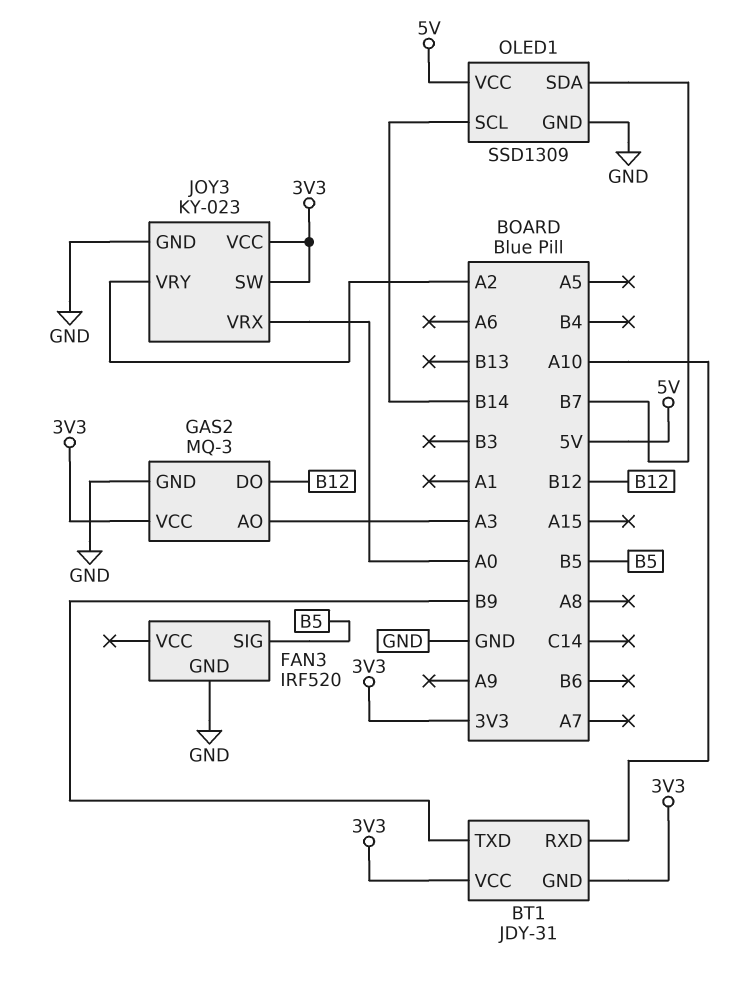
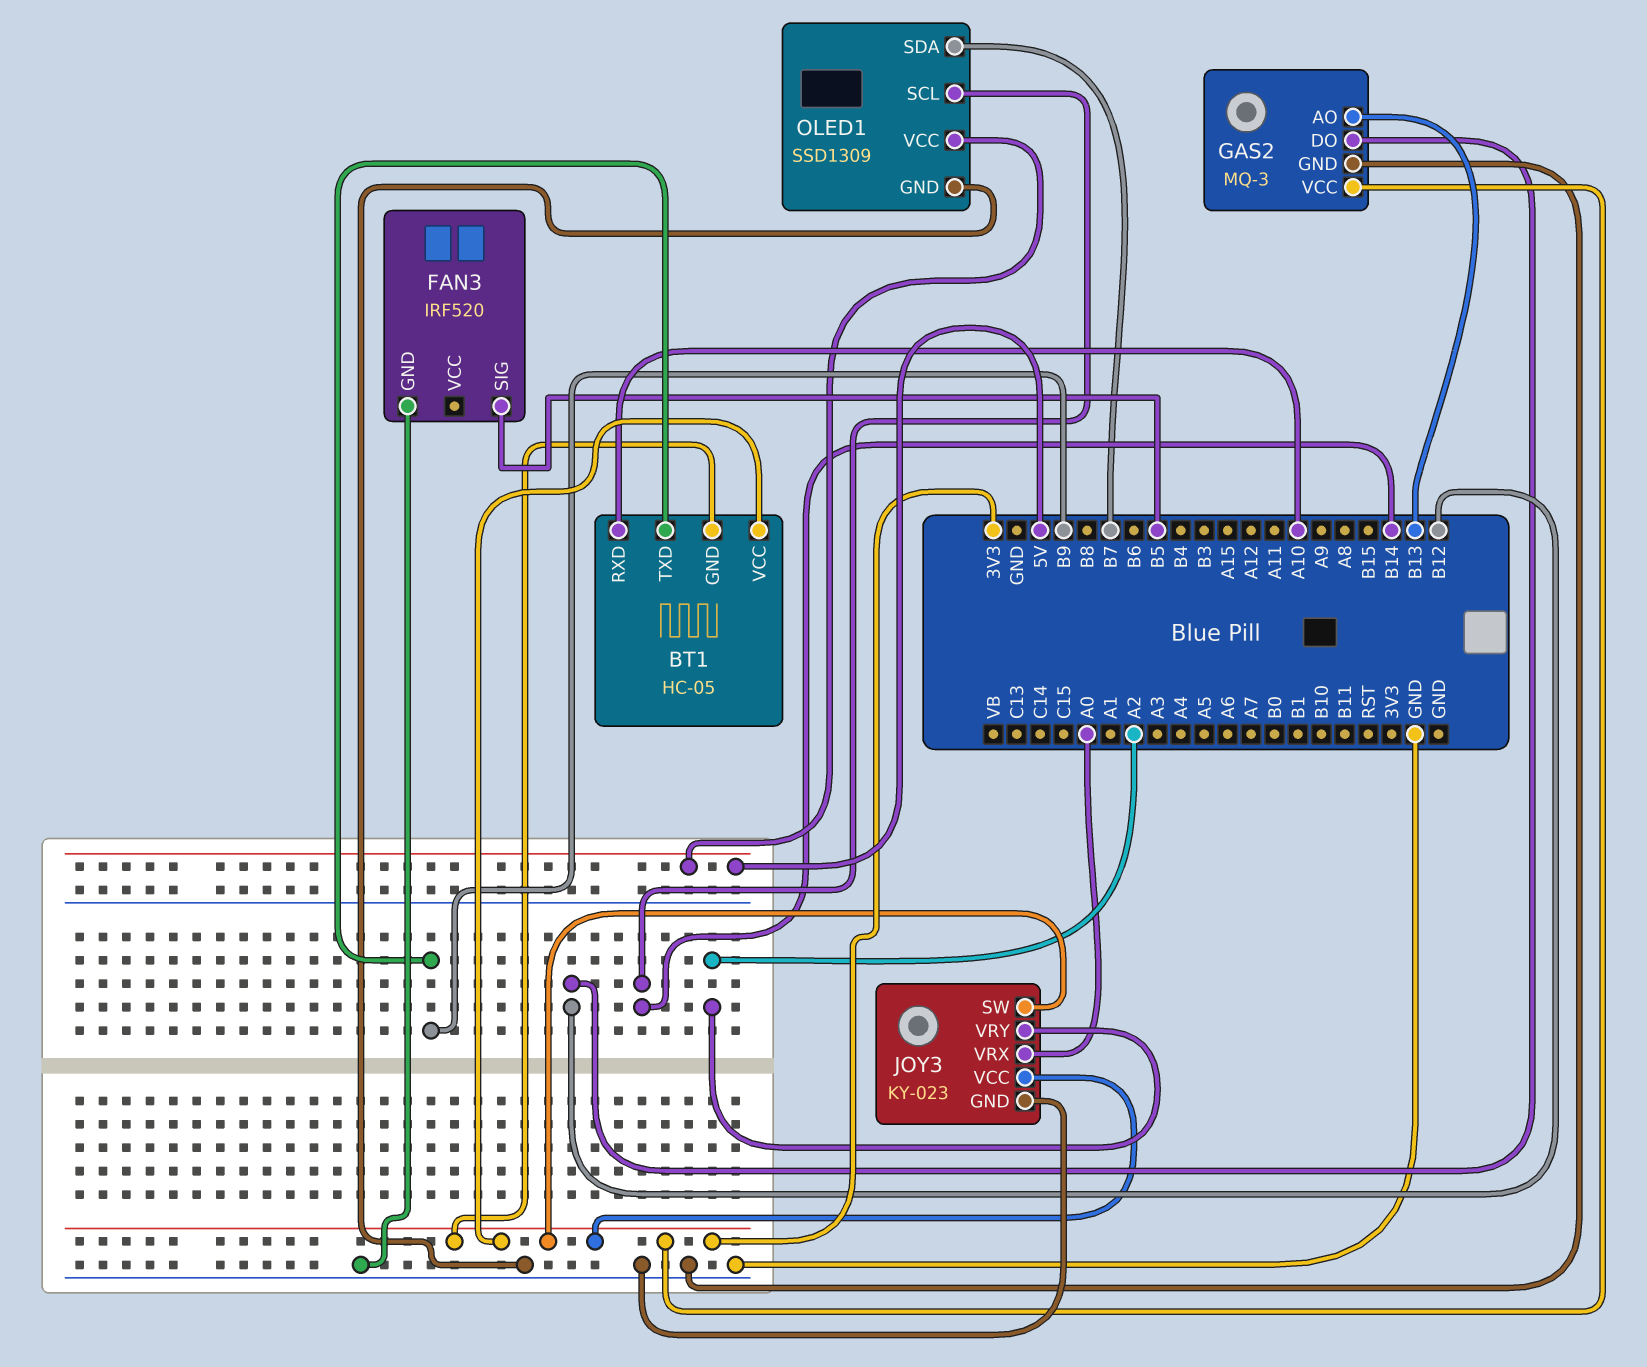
BT1: JDY-31 -> HC-05
GAS2 pin AO: A3 -> B13

